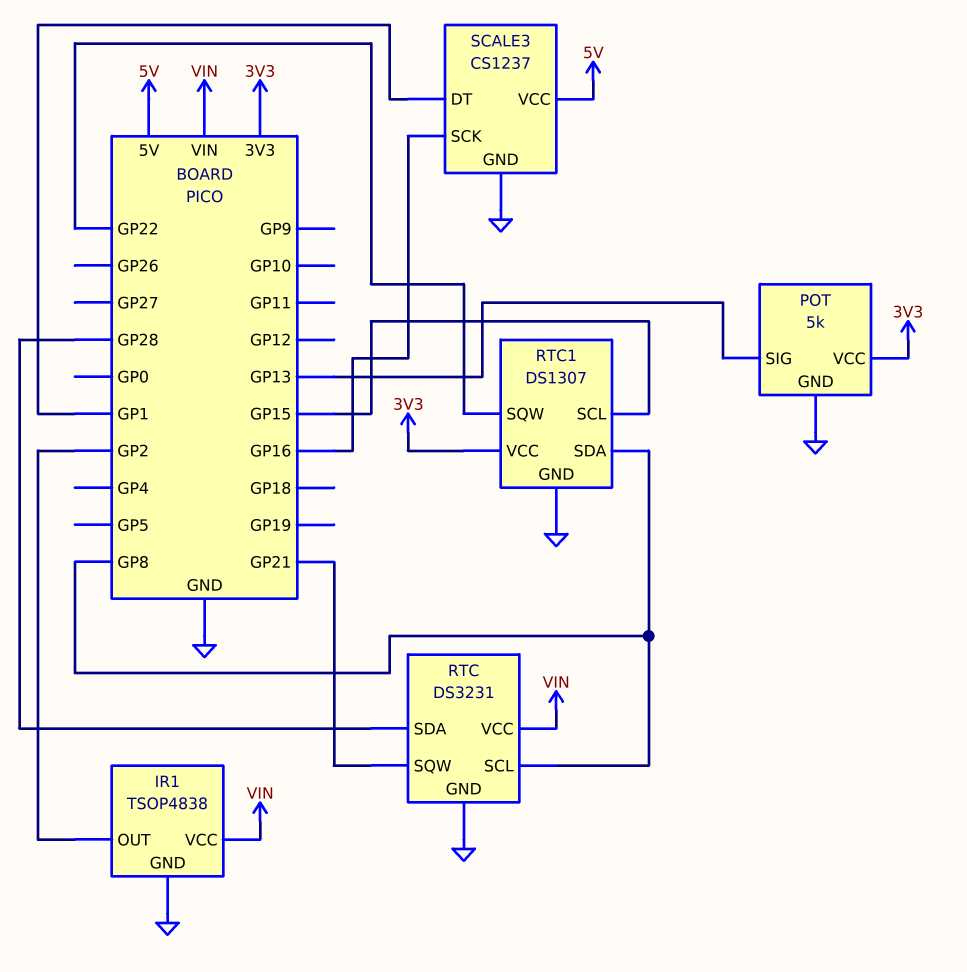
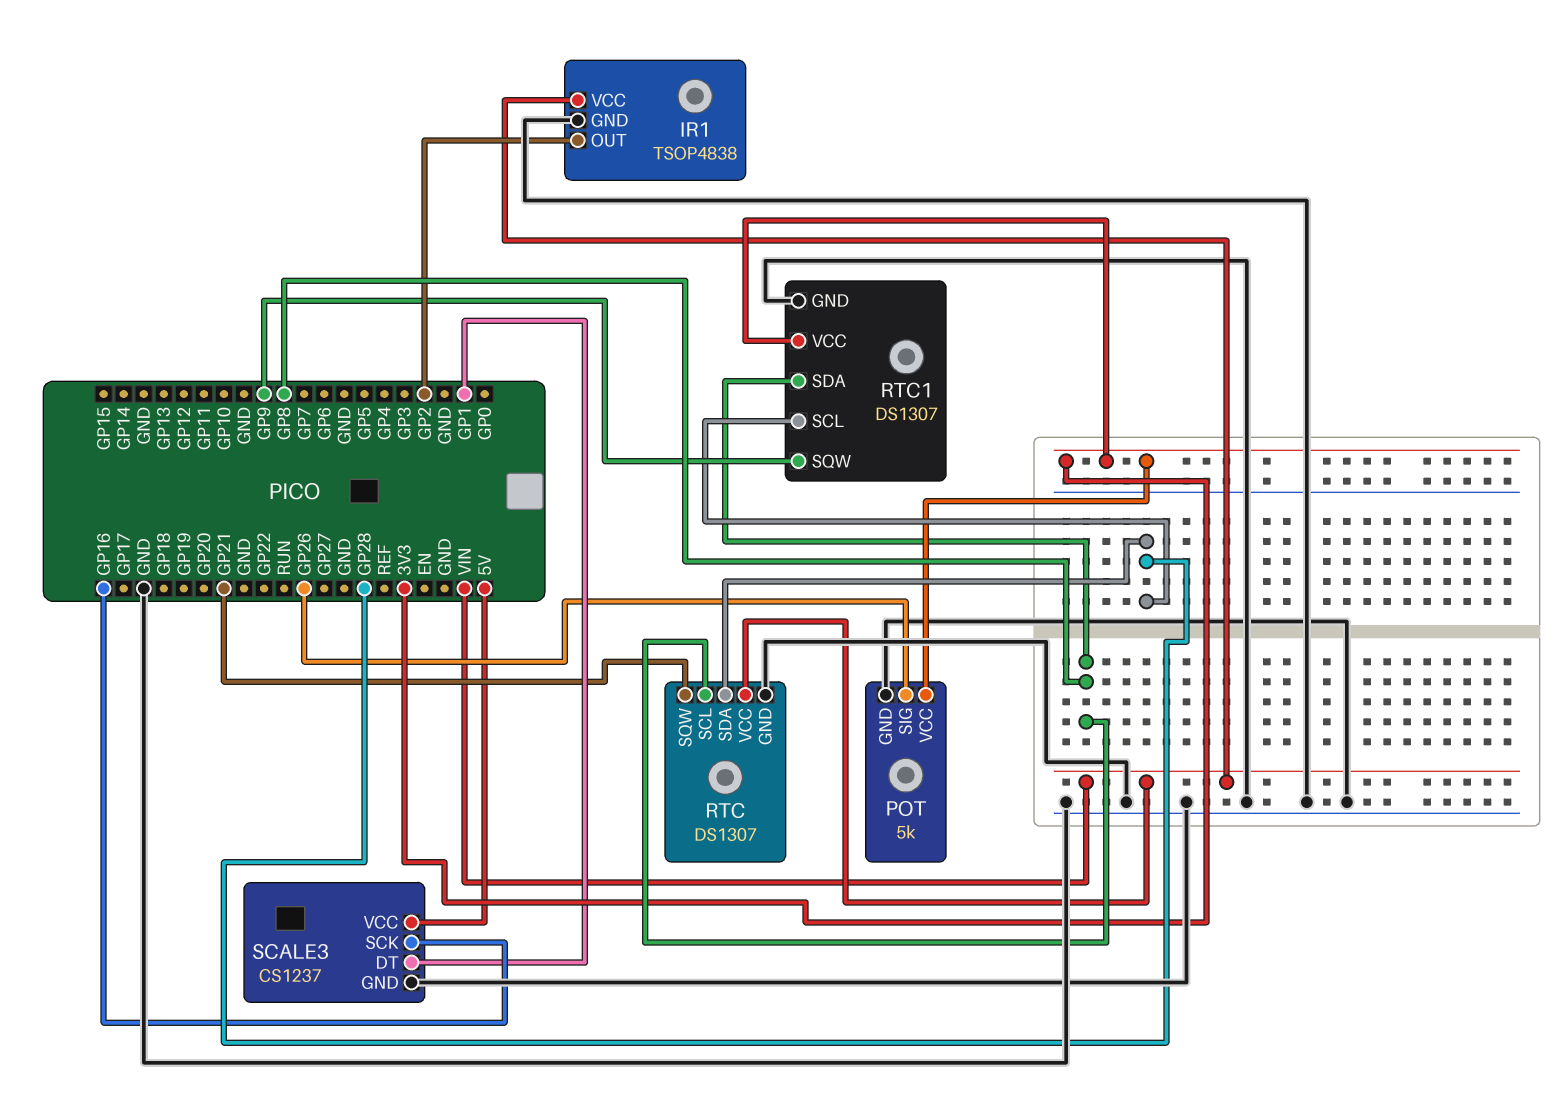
POT pin SIG: GP13 -> GP26
RTC: DS3231 -> DS1307
RTC1 pin SCL: GP15 -> GP28
RTC1 pin SQW: GP22 -> GP9

